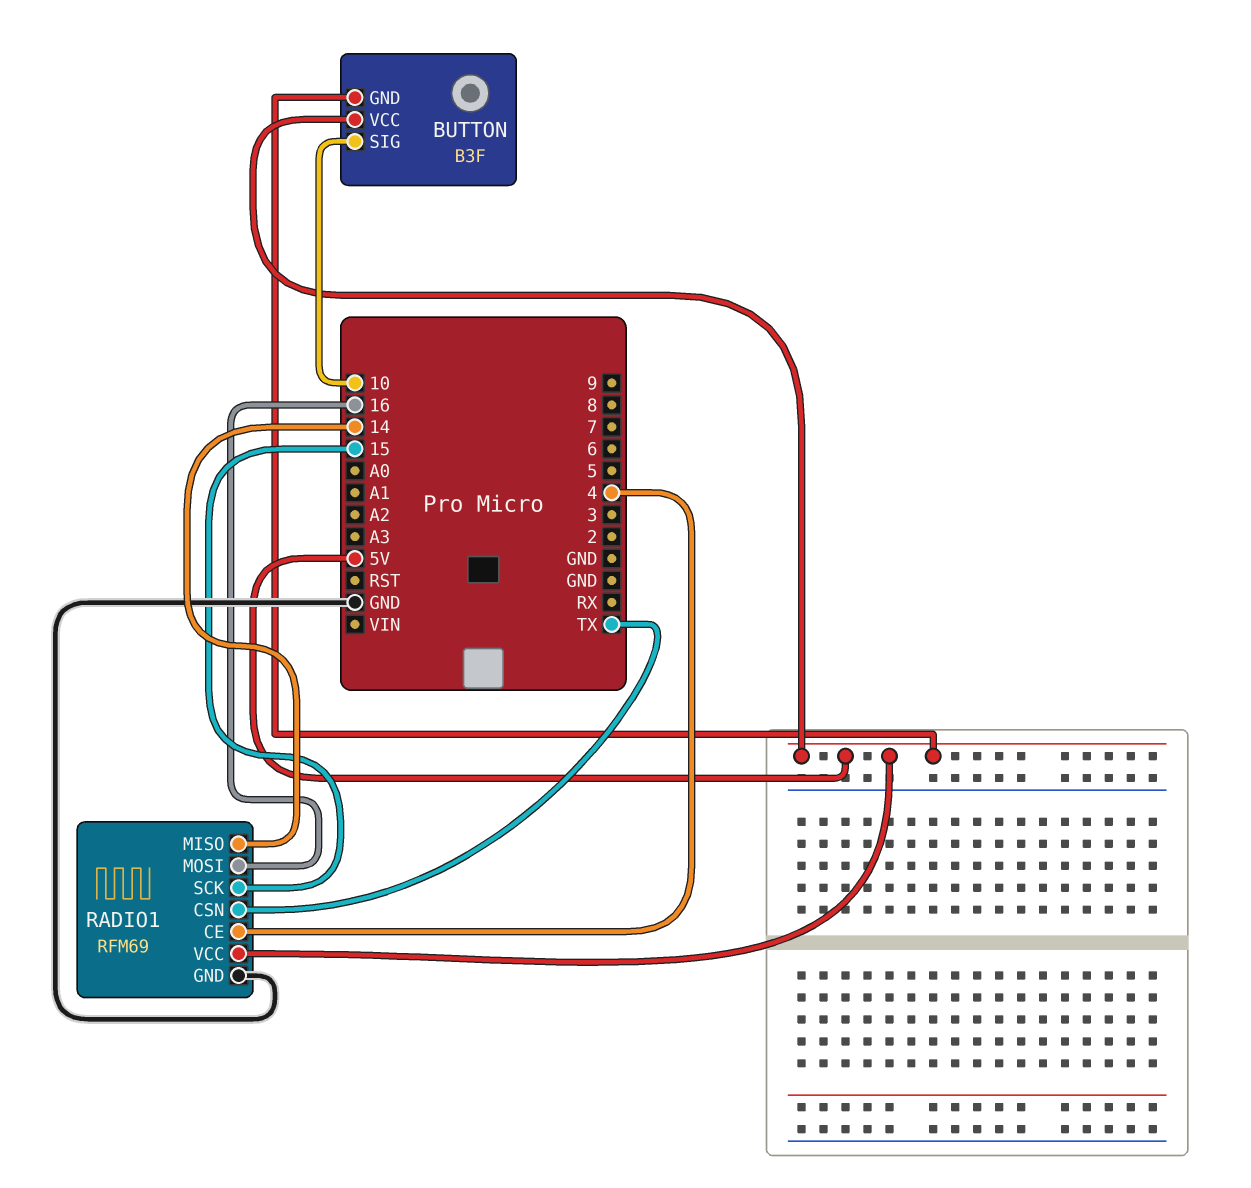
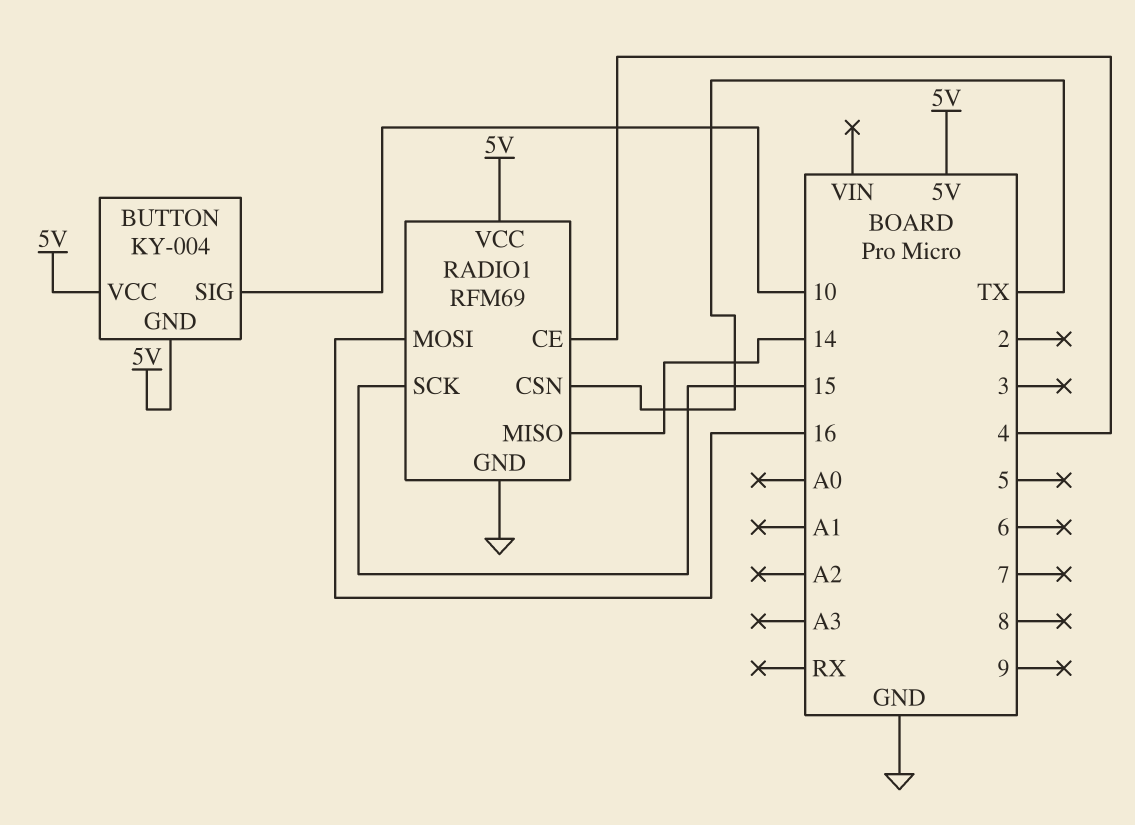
BUTTON: B3F -> KY-004

